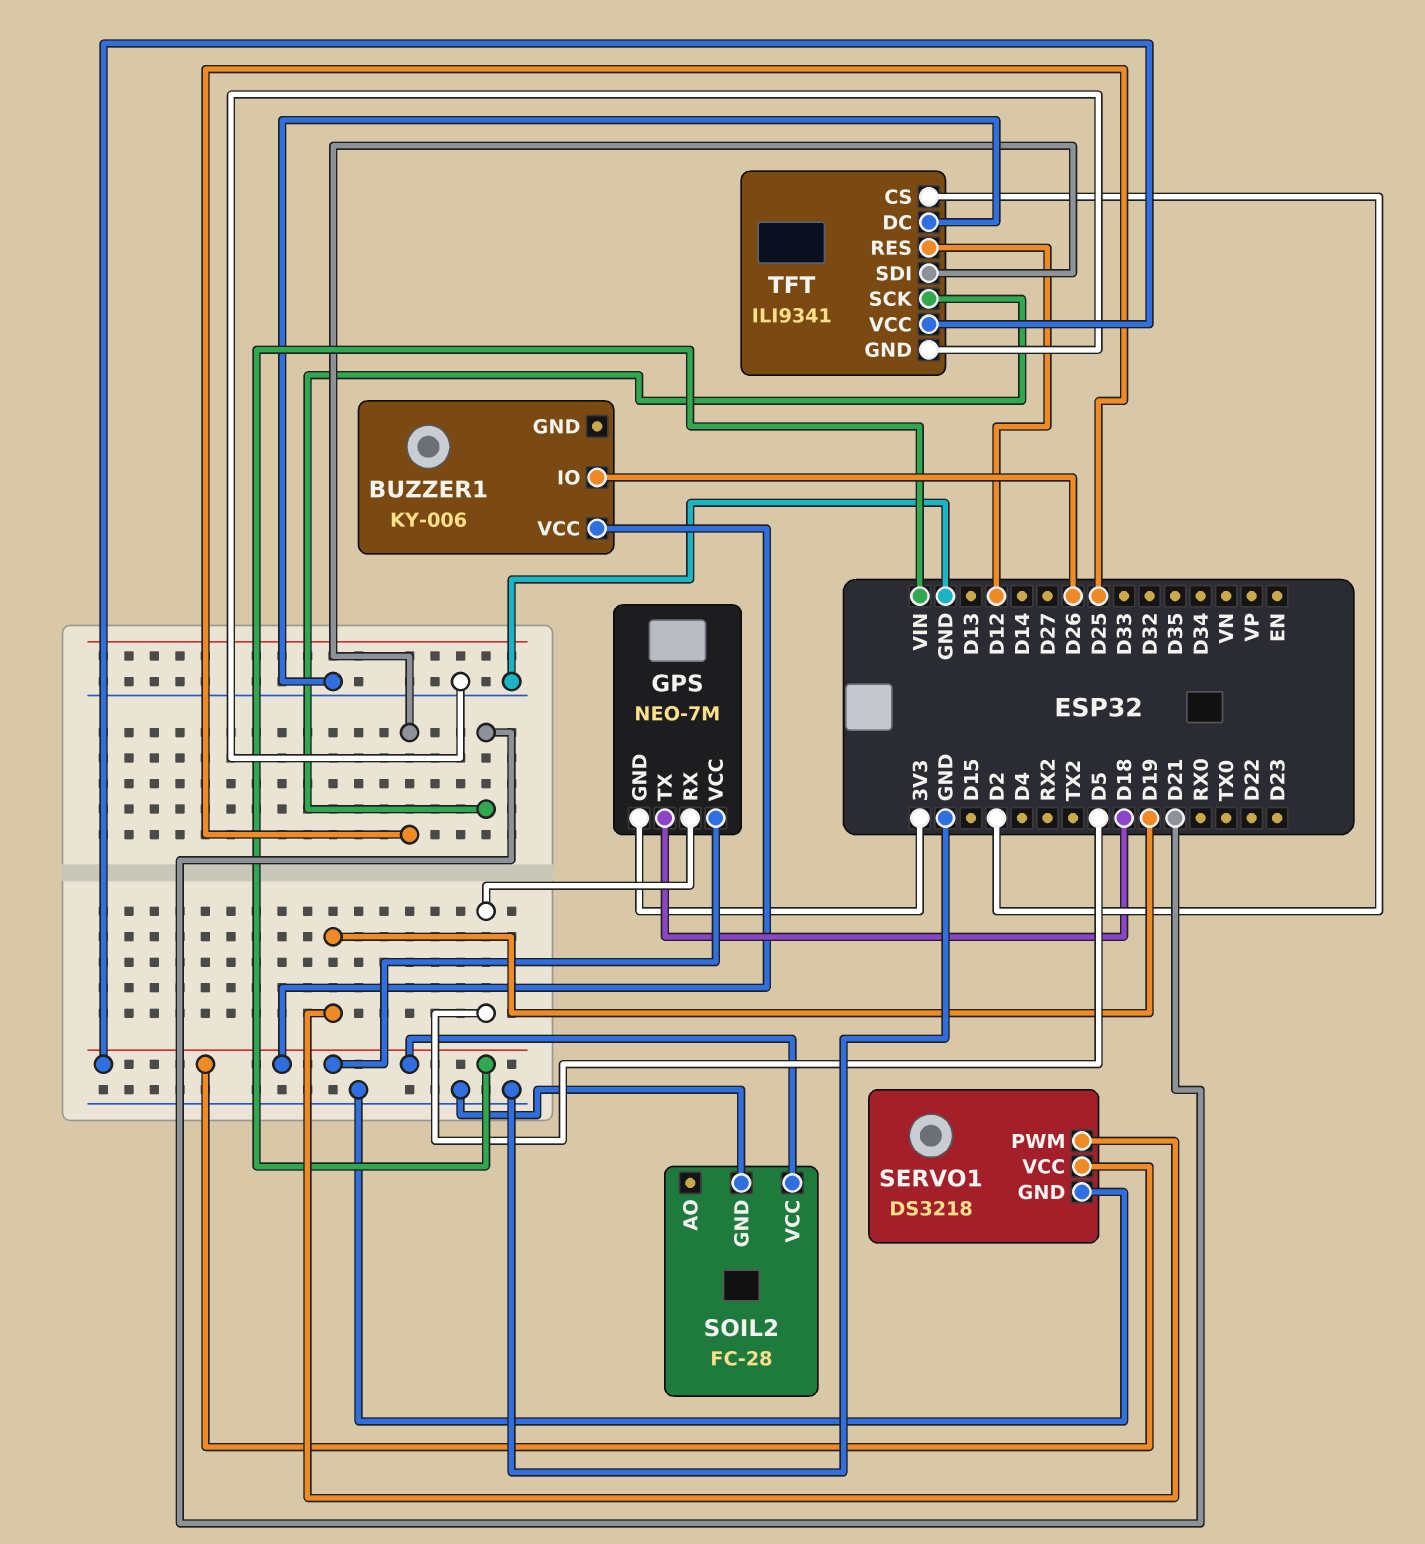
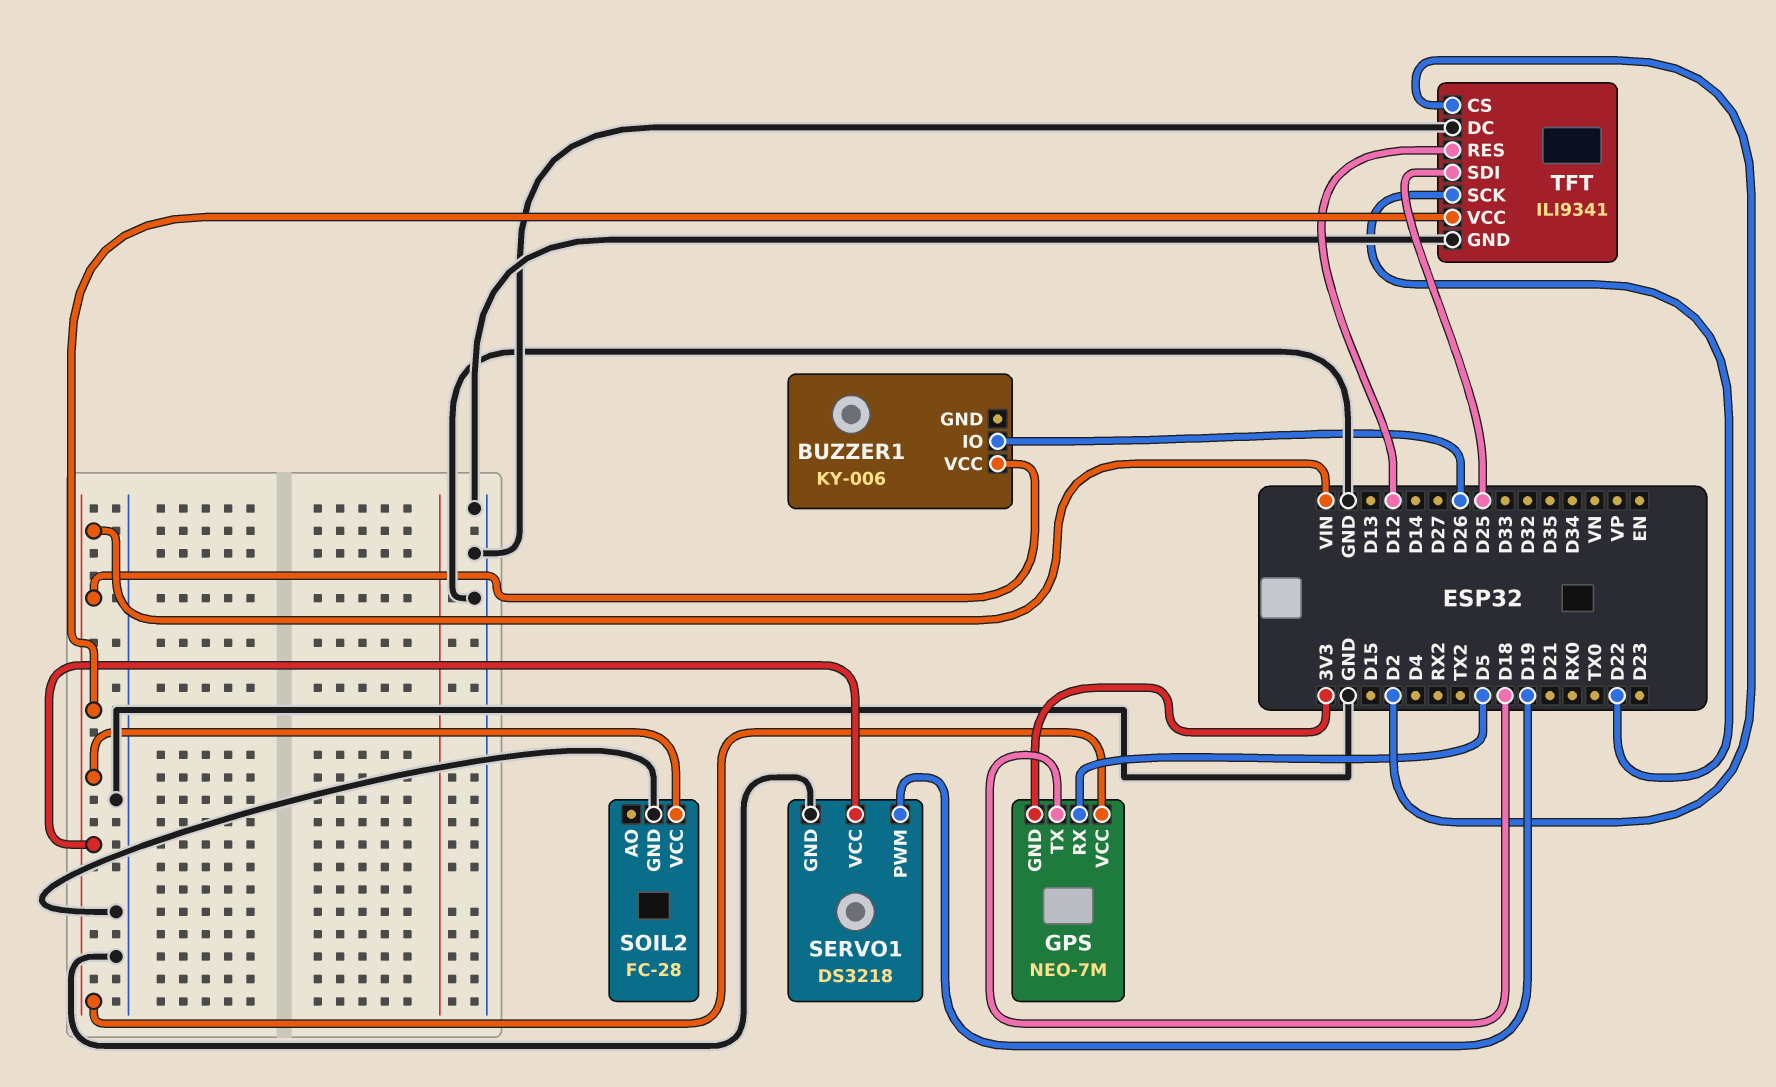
TFT pin SCK: D21 -> D22

